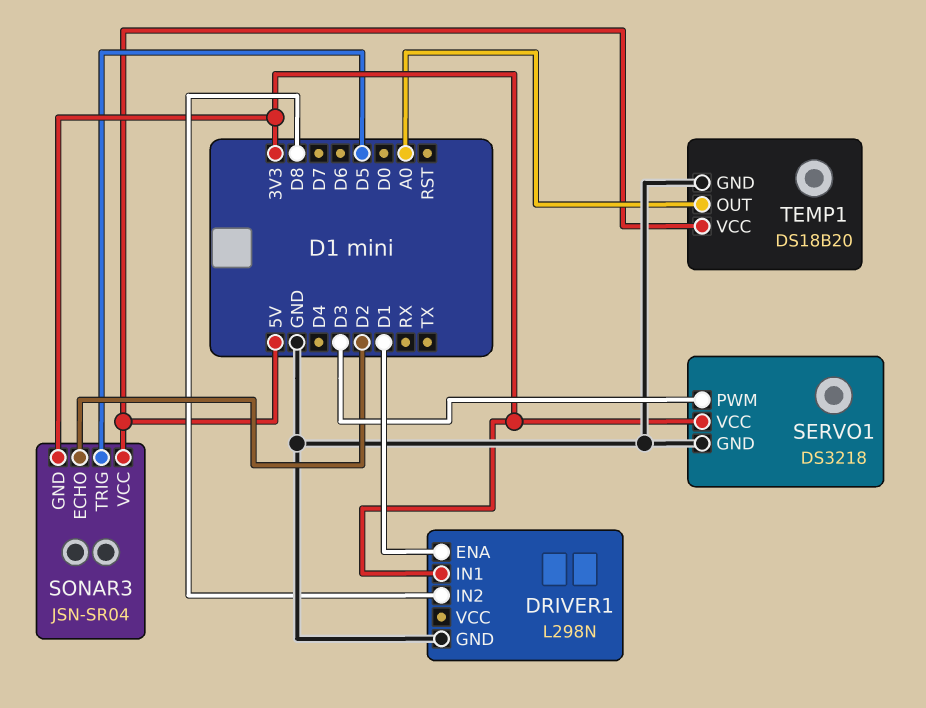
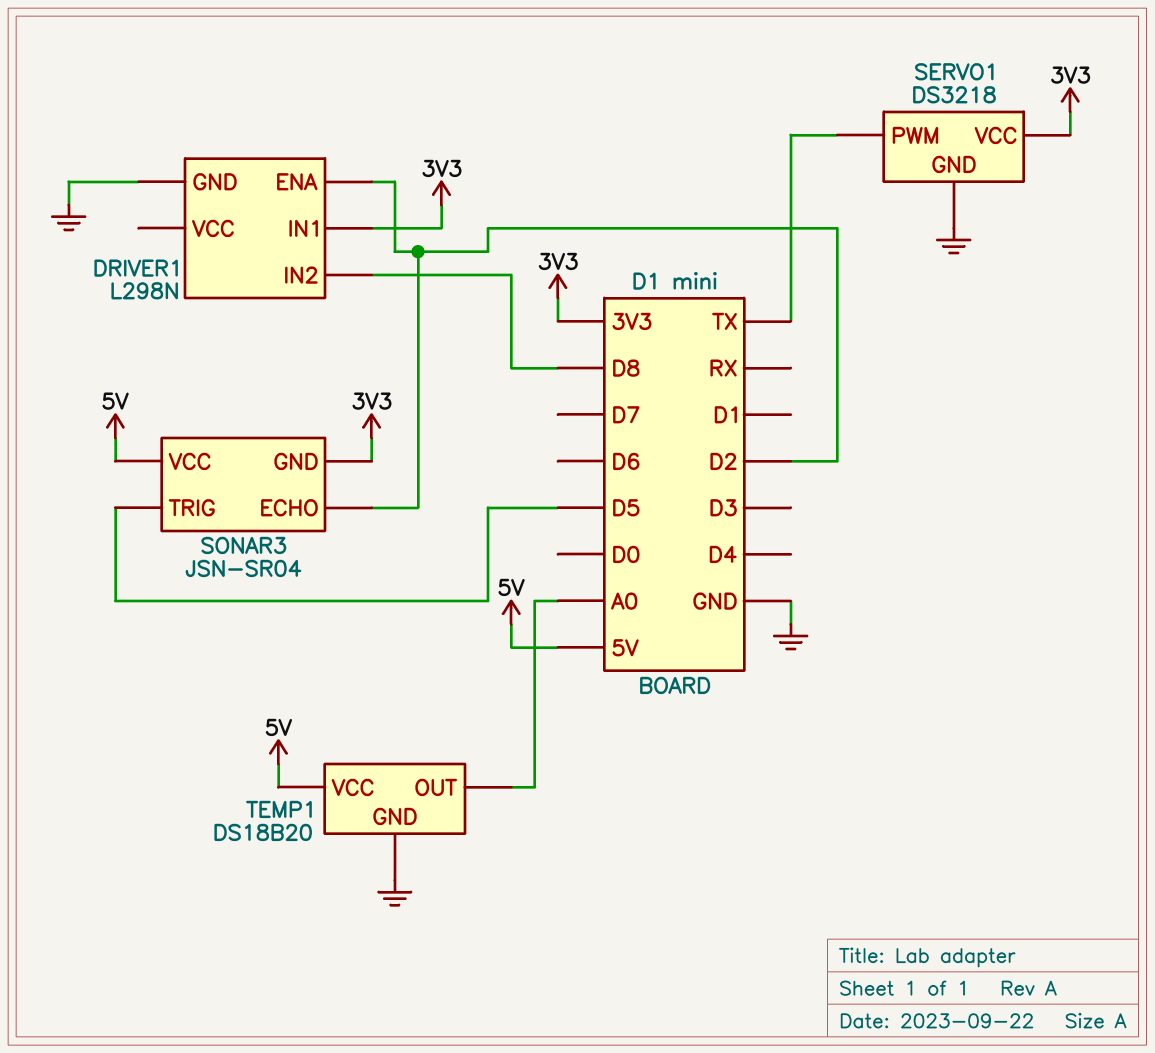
DRIVER1 pin ENA: D1 -> D2
SERVO1 pin PWM: D3 -> TX

